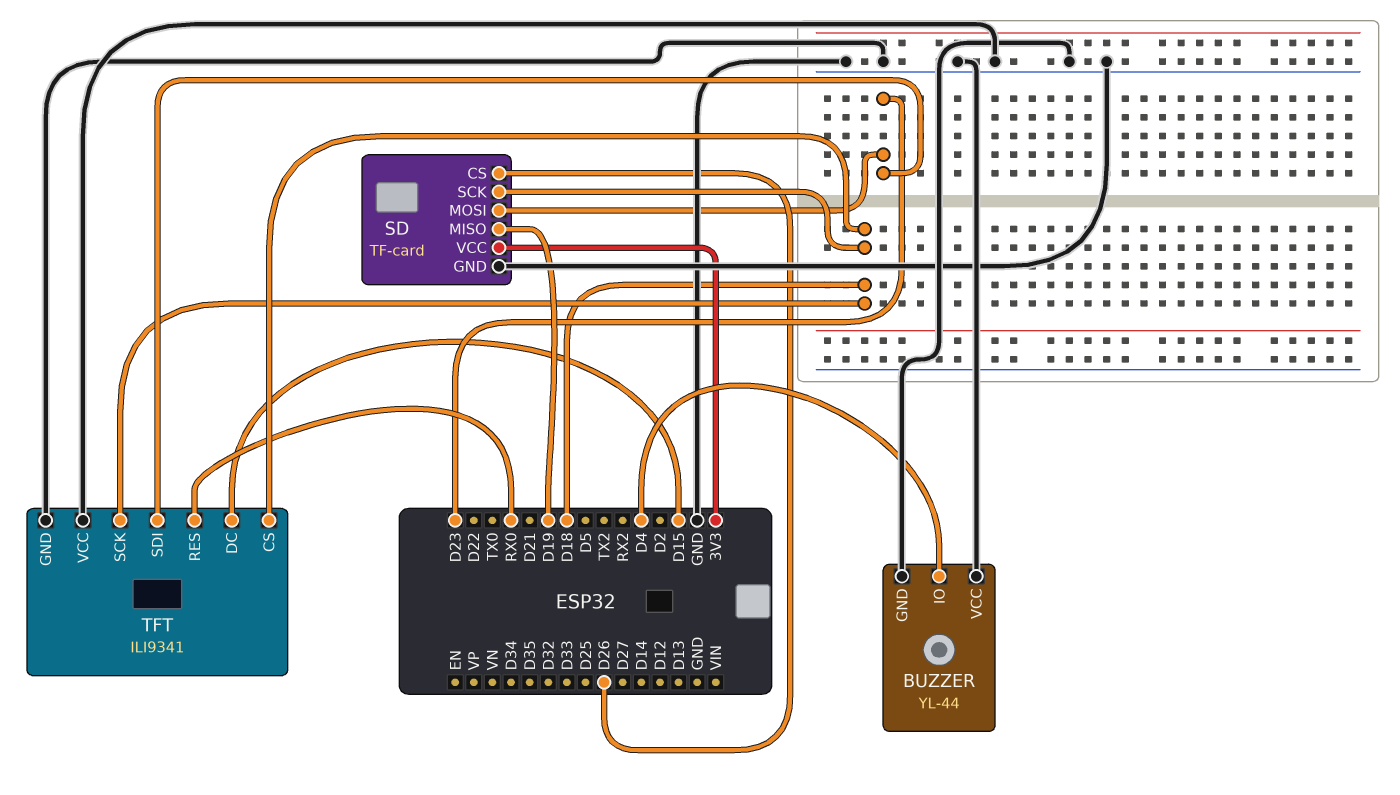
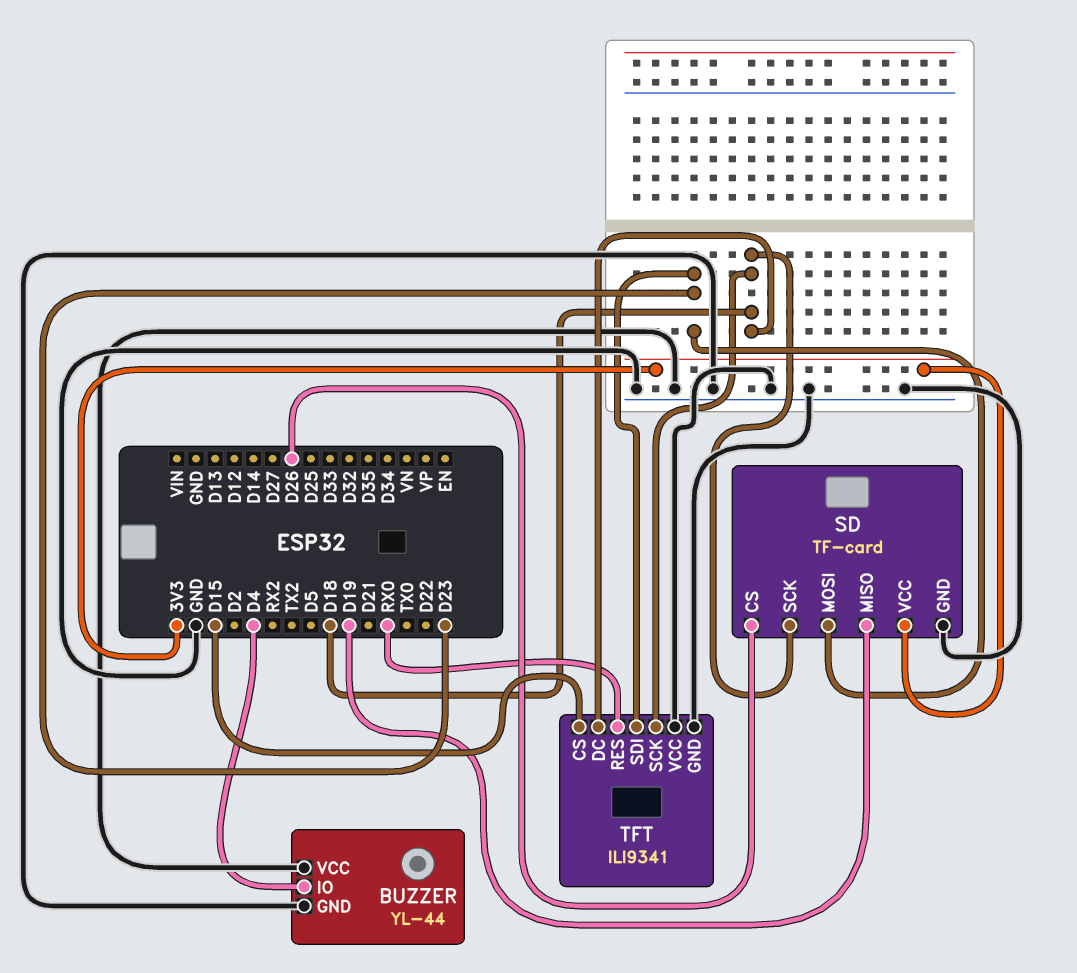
TFT pin CS: D18 -> D15
TFT pin DC: D15 -> D18

